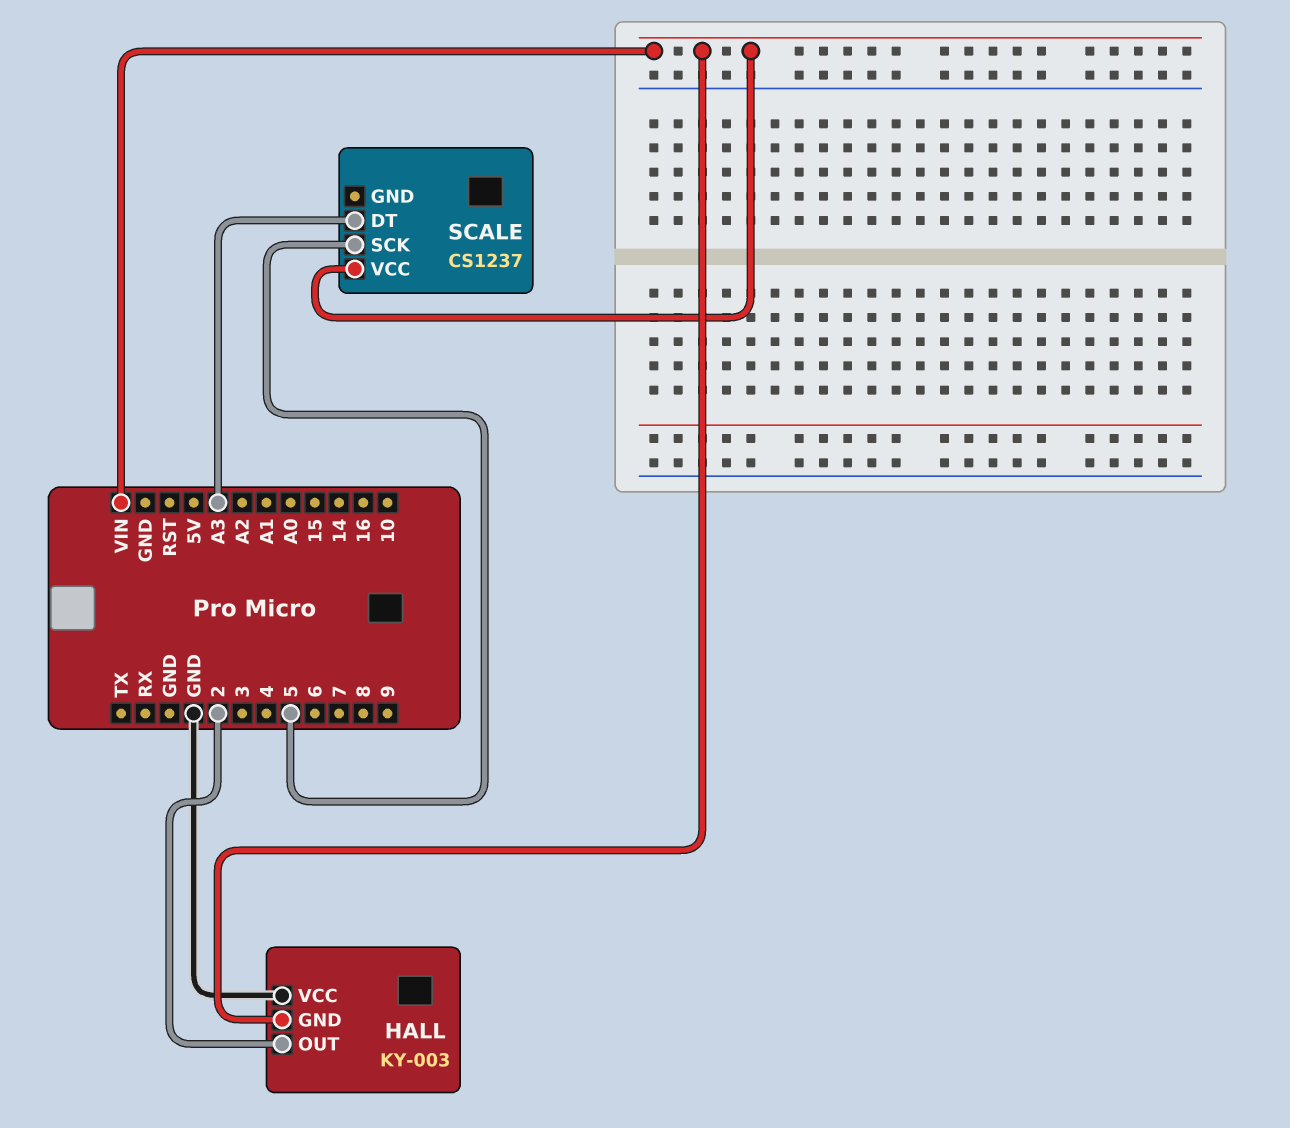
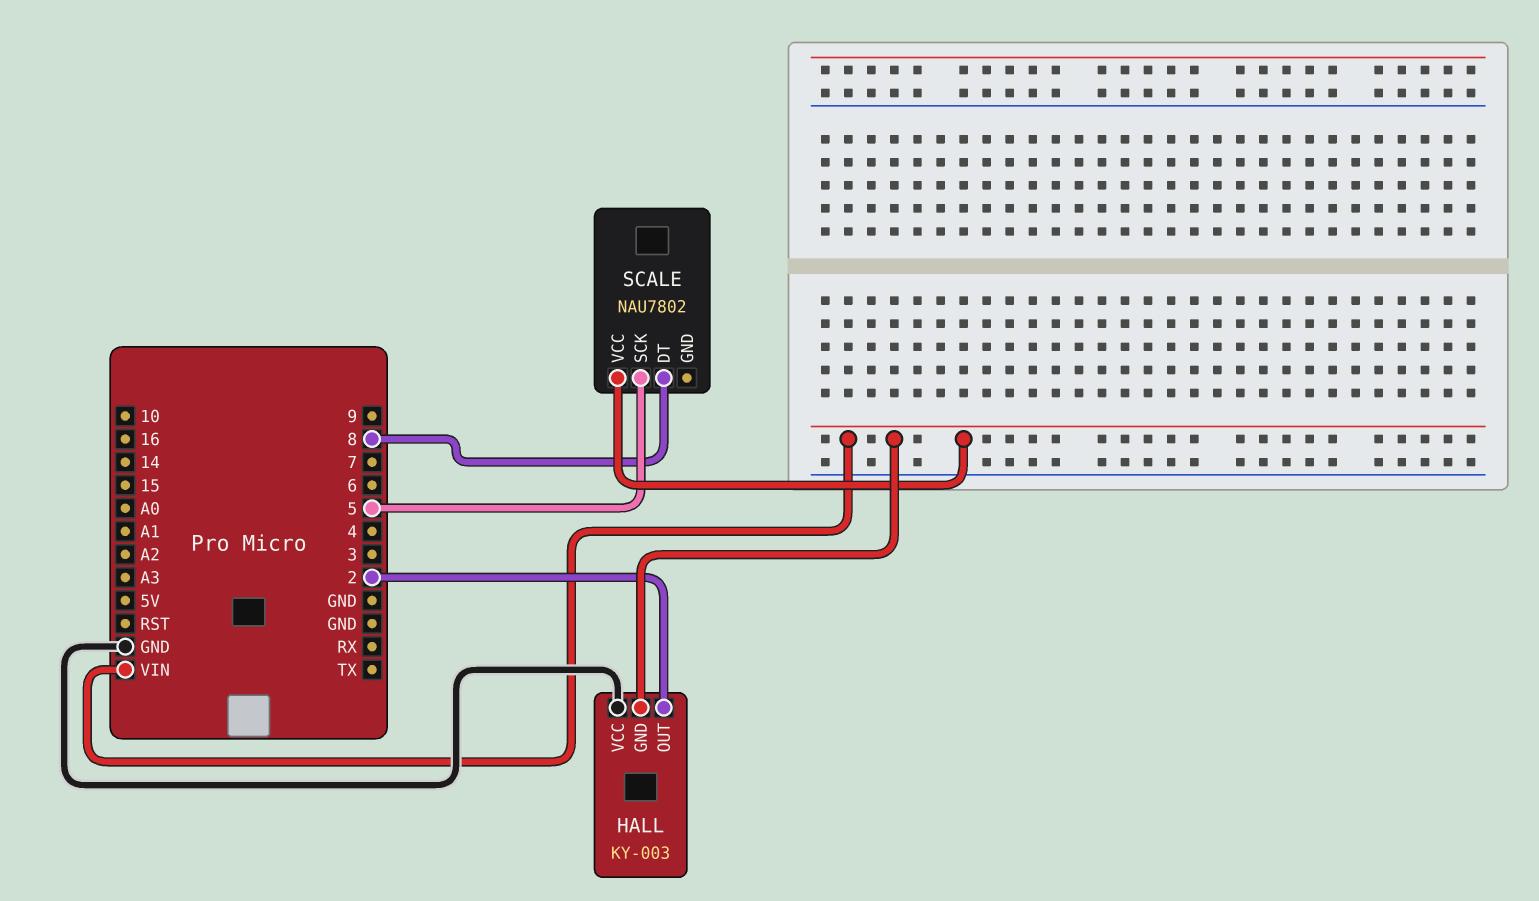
SCALE: CS1237 -> NAU7802
SCALE pin DT: A3 -> 8

